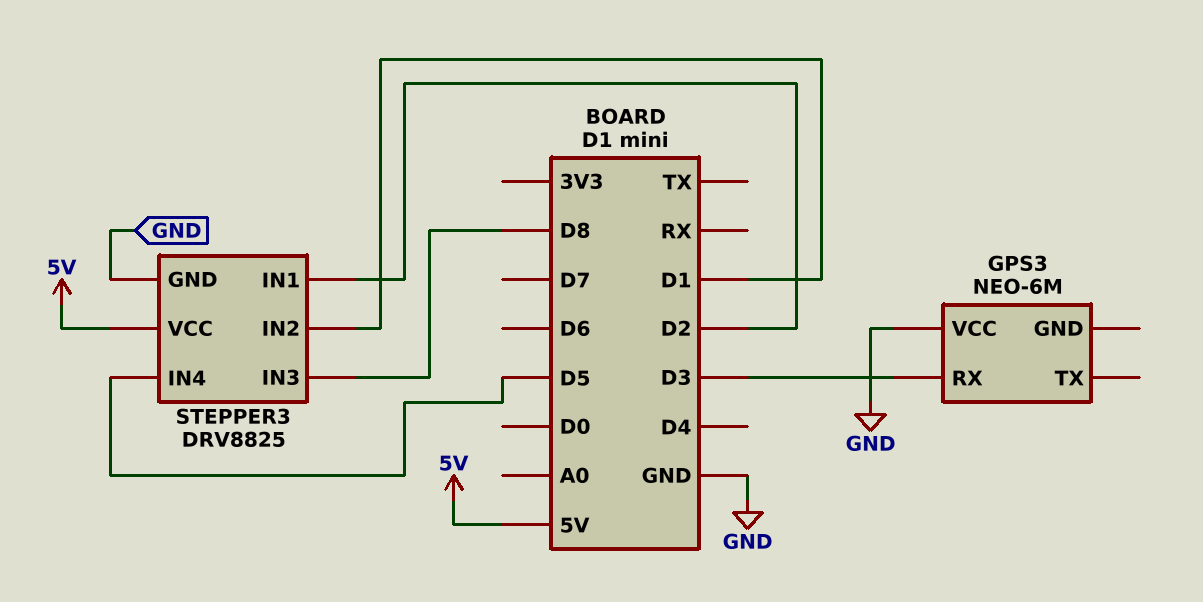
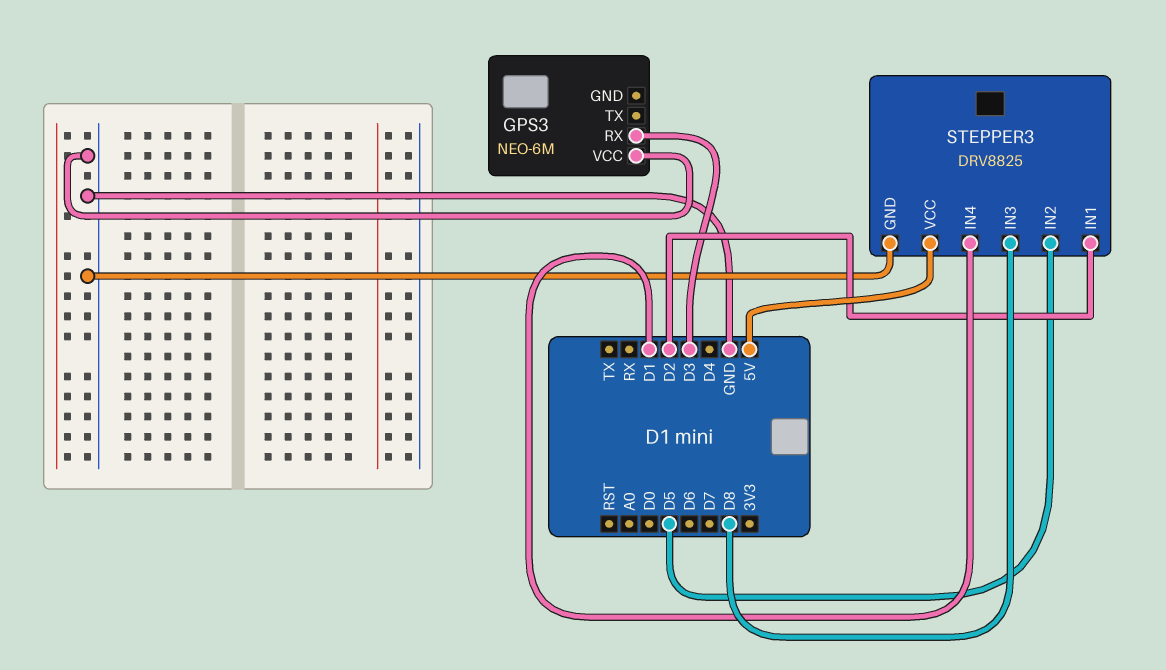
STEPPER3 pin IN2: D1 -> D5
STEPPER3 pin IN4: D5 -> D1

